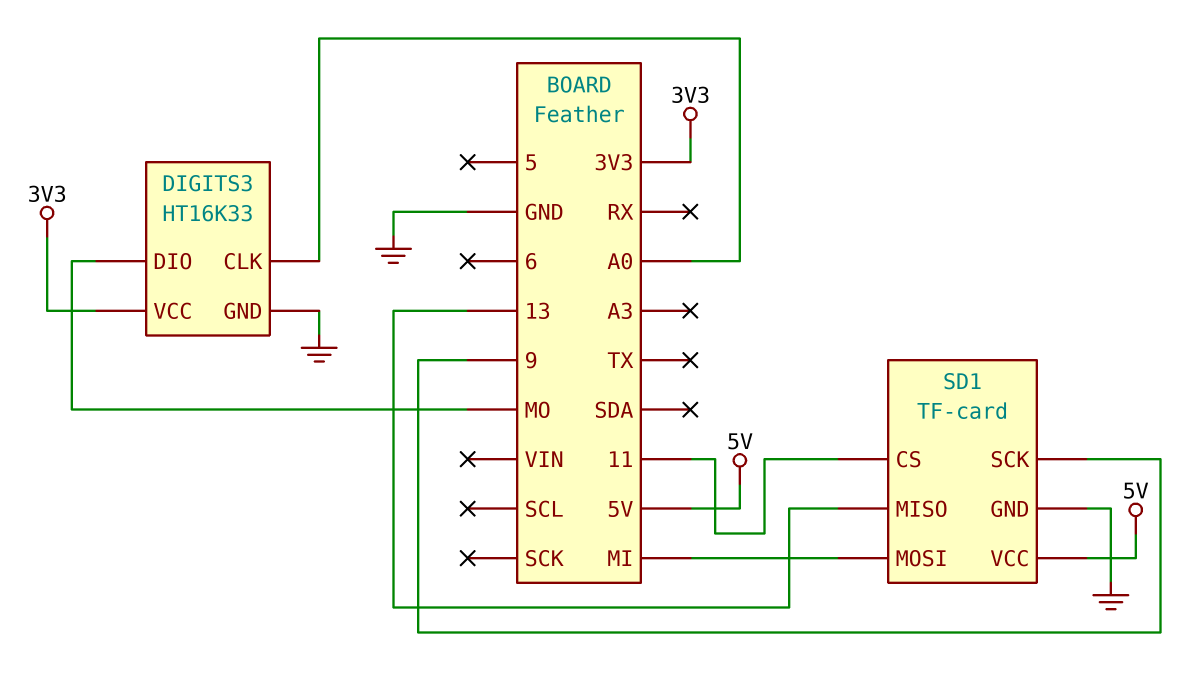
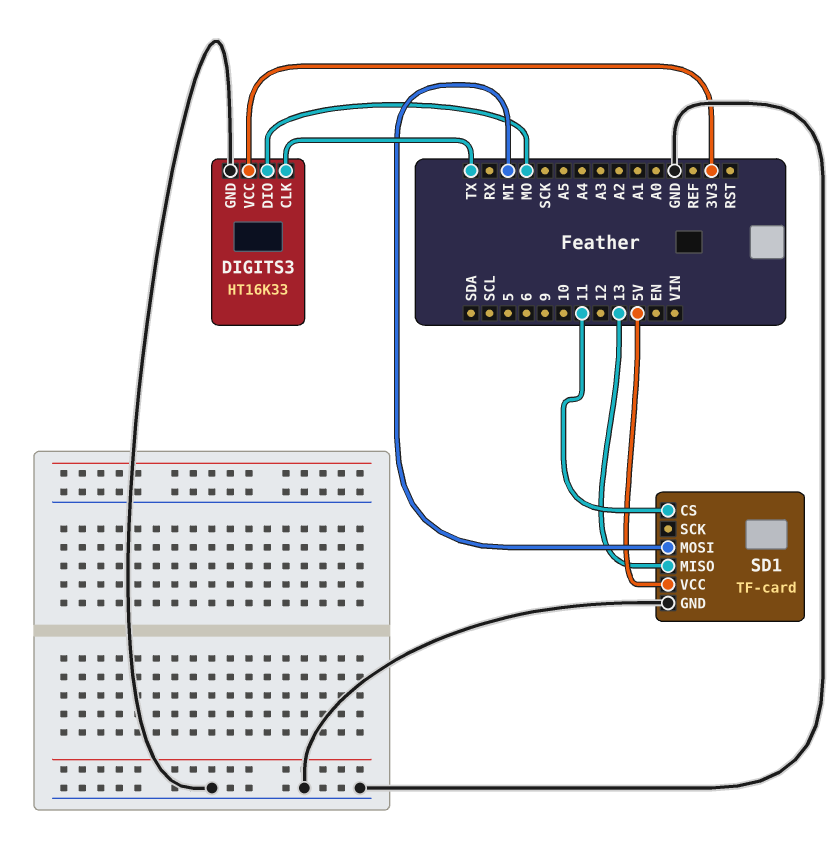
DIGITS3 pin CLK: A0 -> TX
SD1 pin SCK: 9 -> none

